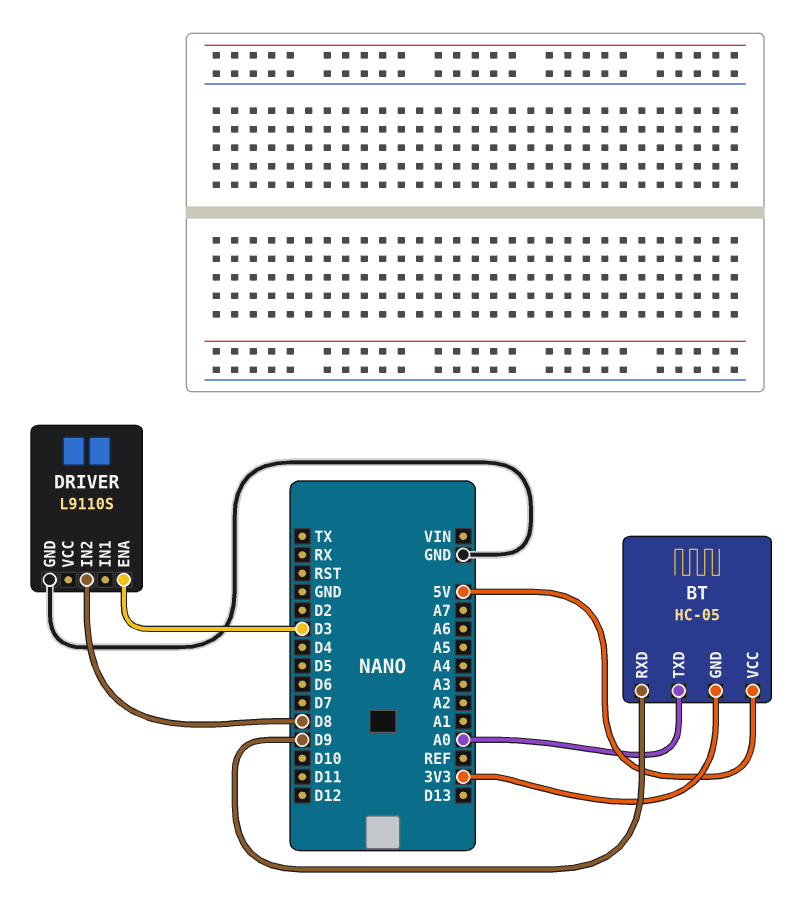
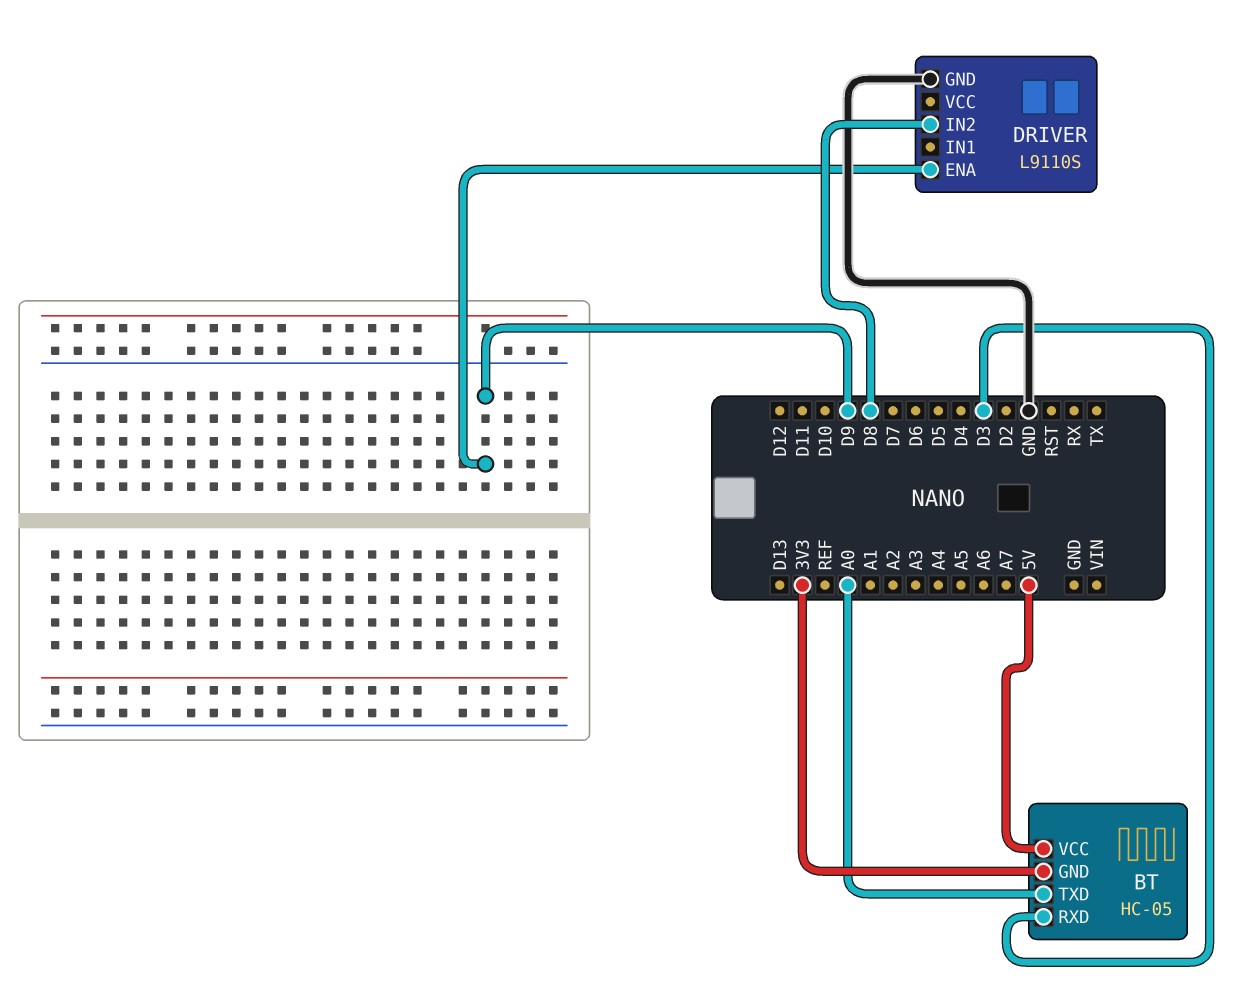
BT pin RXD: D9 -> D3
DRIVER pin ENA: D3 -> D9

